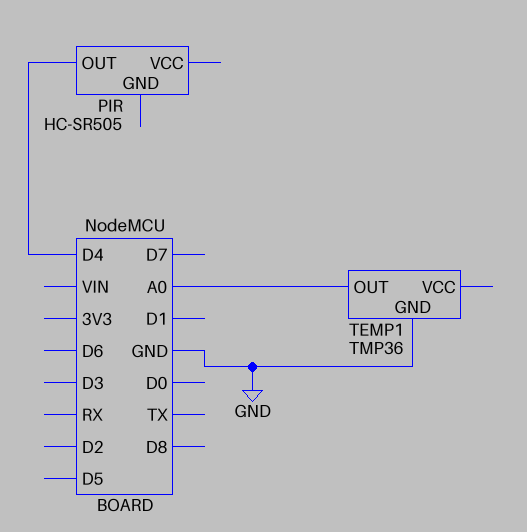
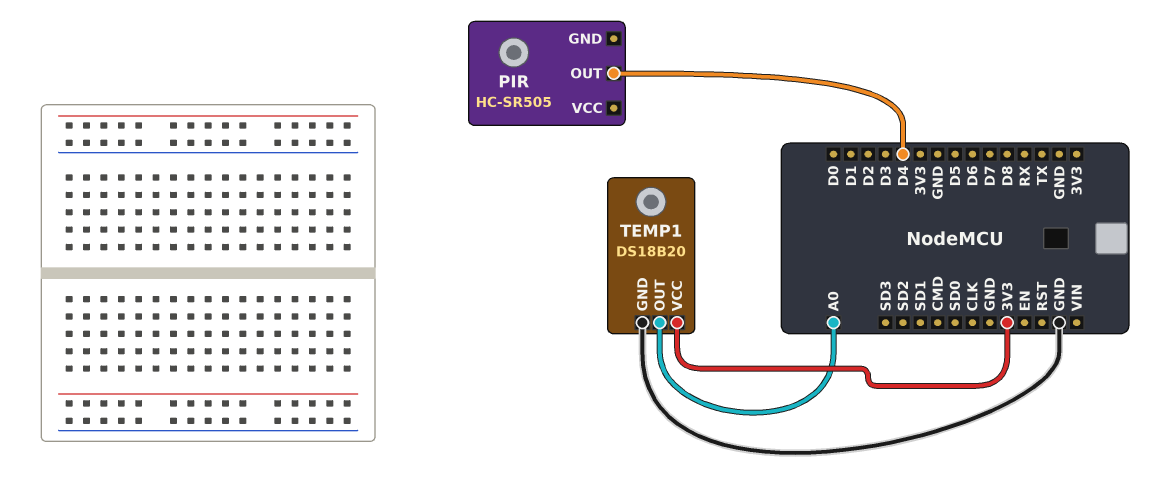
TEMP1: TMP36 -> DS18B20
TEMP1 pin VCC: none -> 3V3

